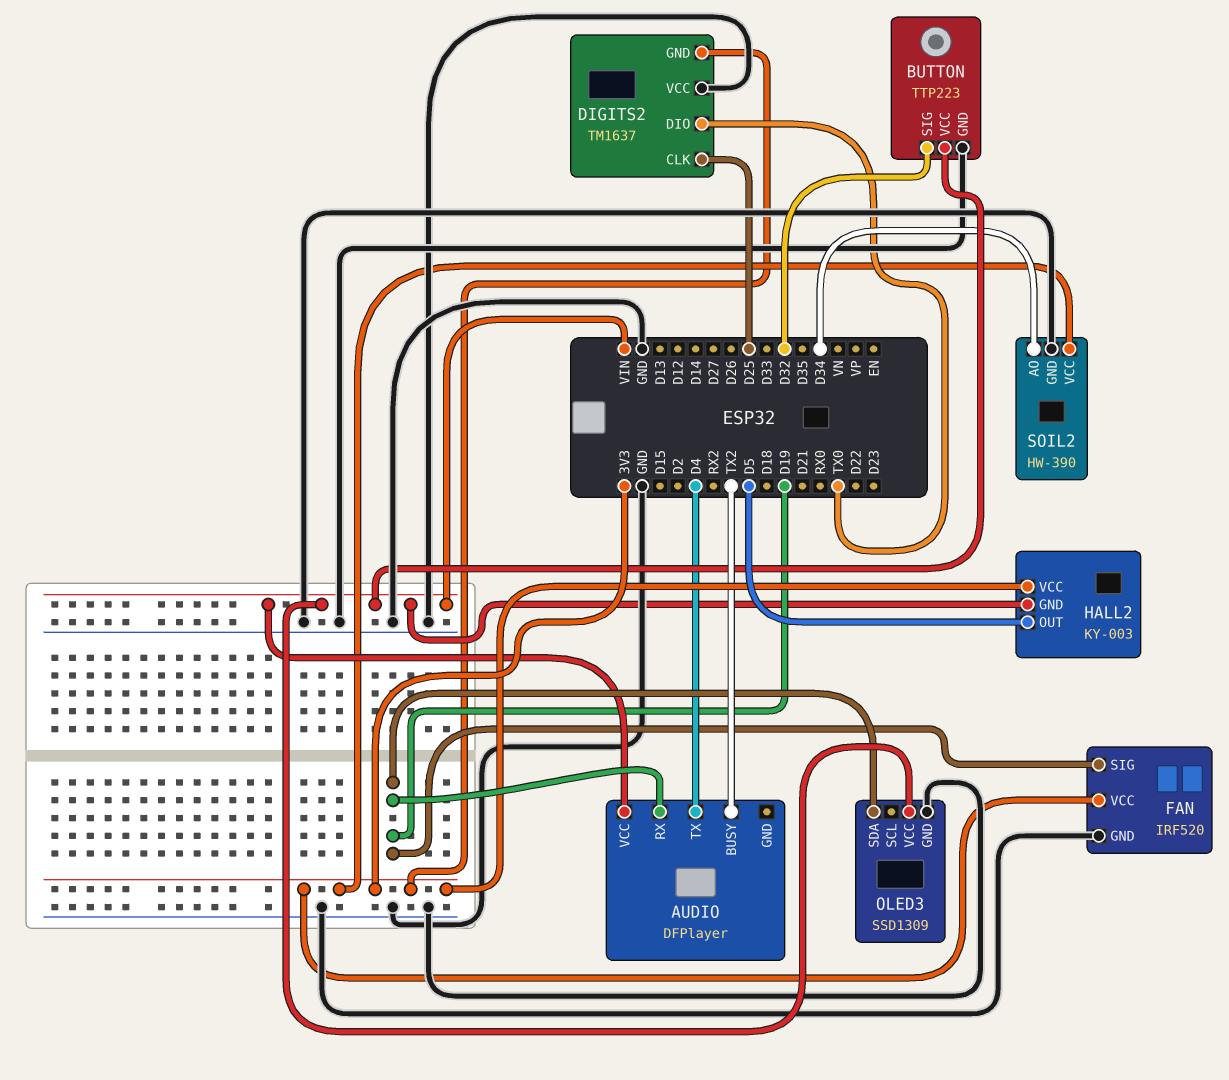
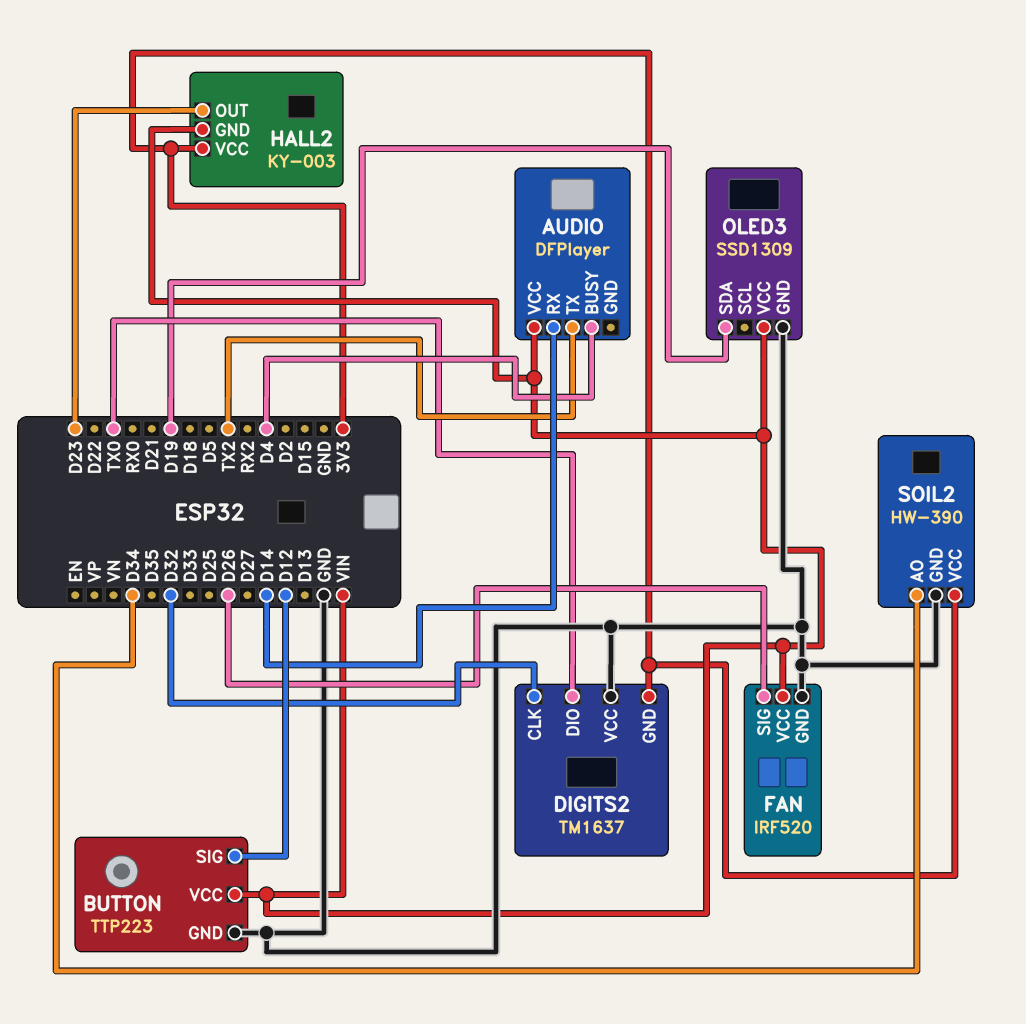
AUDIO pin BUSY: TX2 -> D4
AUDIO pin RX: D19 -> D14
AUDIO pin TX: D4 -> TX2
BUTTON pin SIG: D32 -> D12
DIGITS2 pin CLK: D25 -> D32
FAN pin SIG: D19 -> D26
FAN pin VCC: 3V3 -> VIN
HALL2 pin OUT: D5 -> D23

